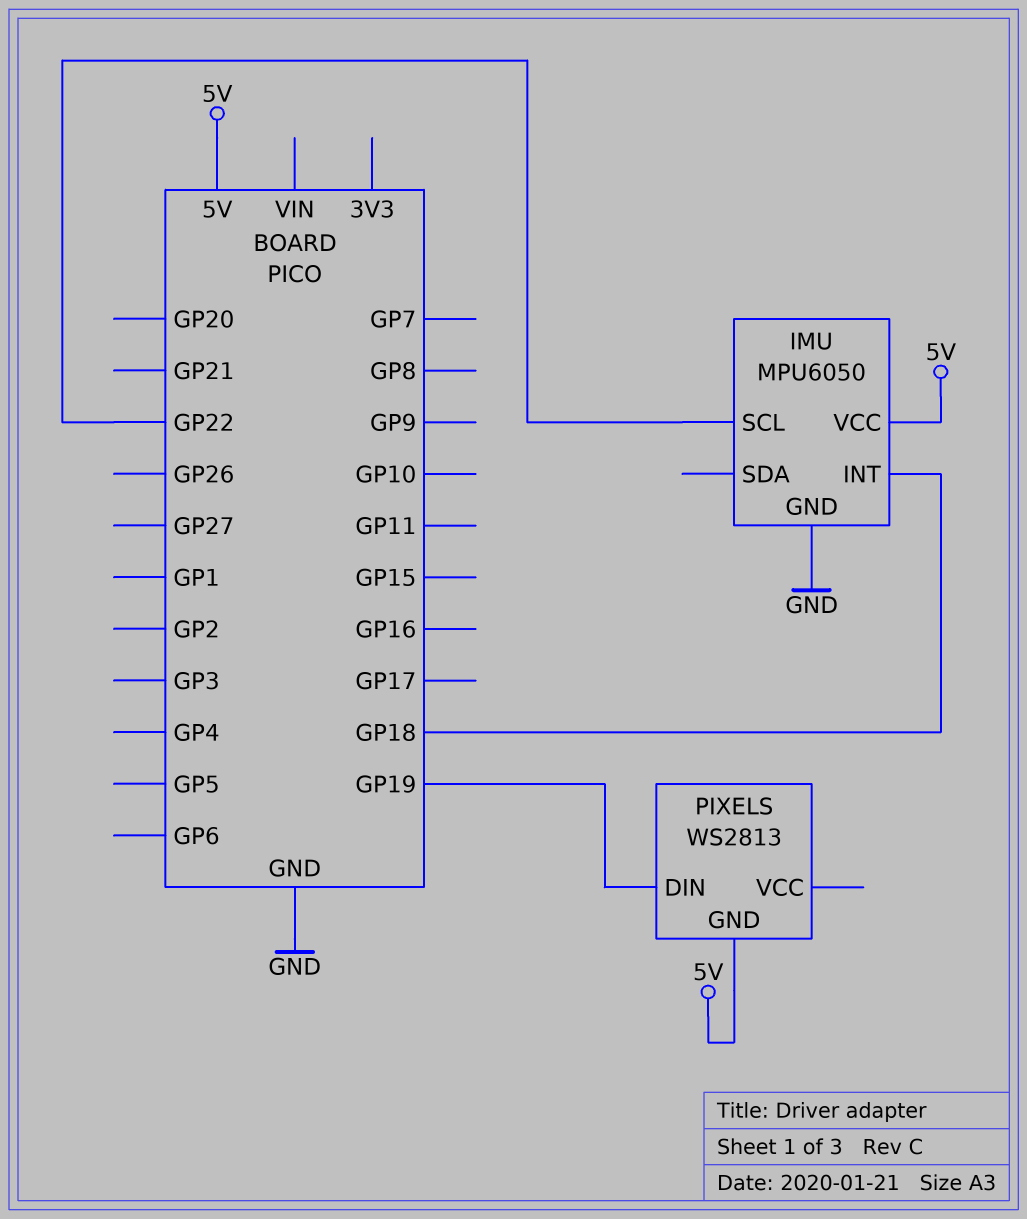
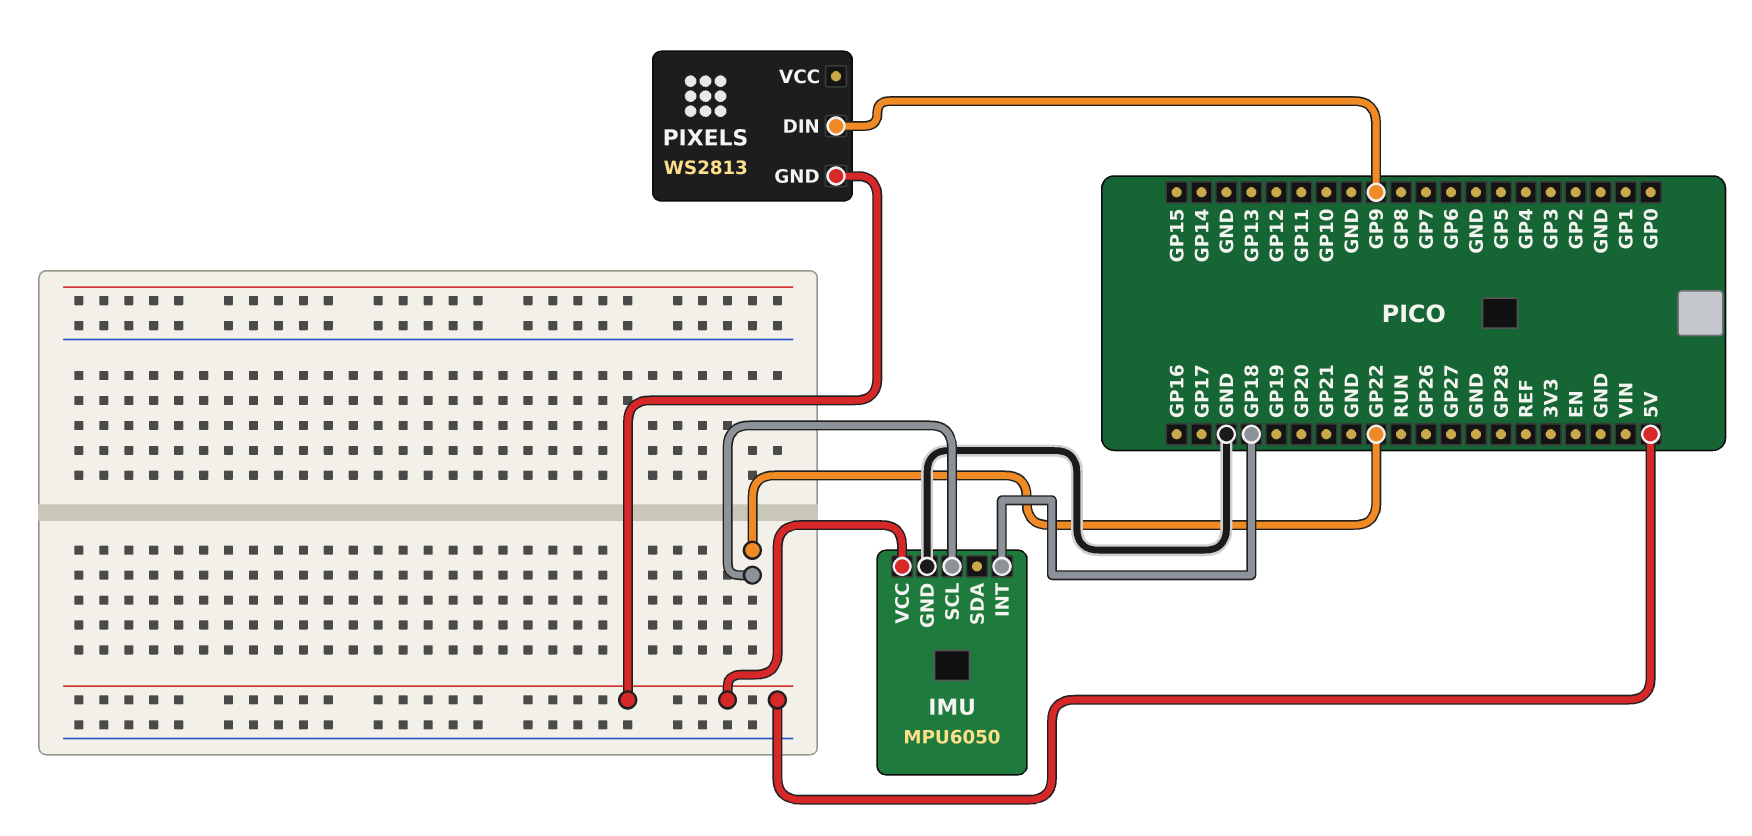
PIXELS pin DIN: GP19 -> GP9

